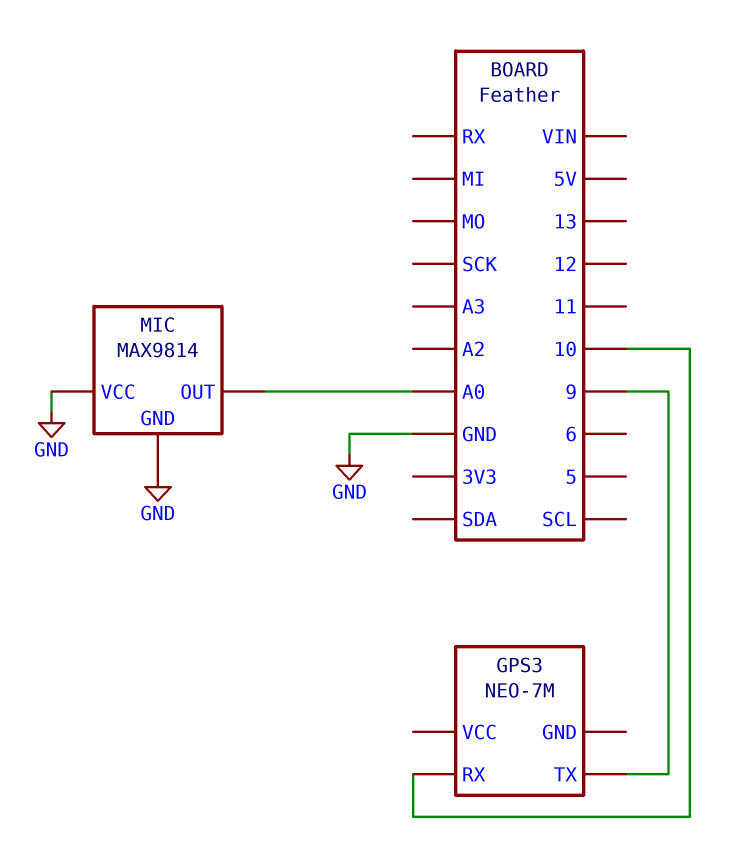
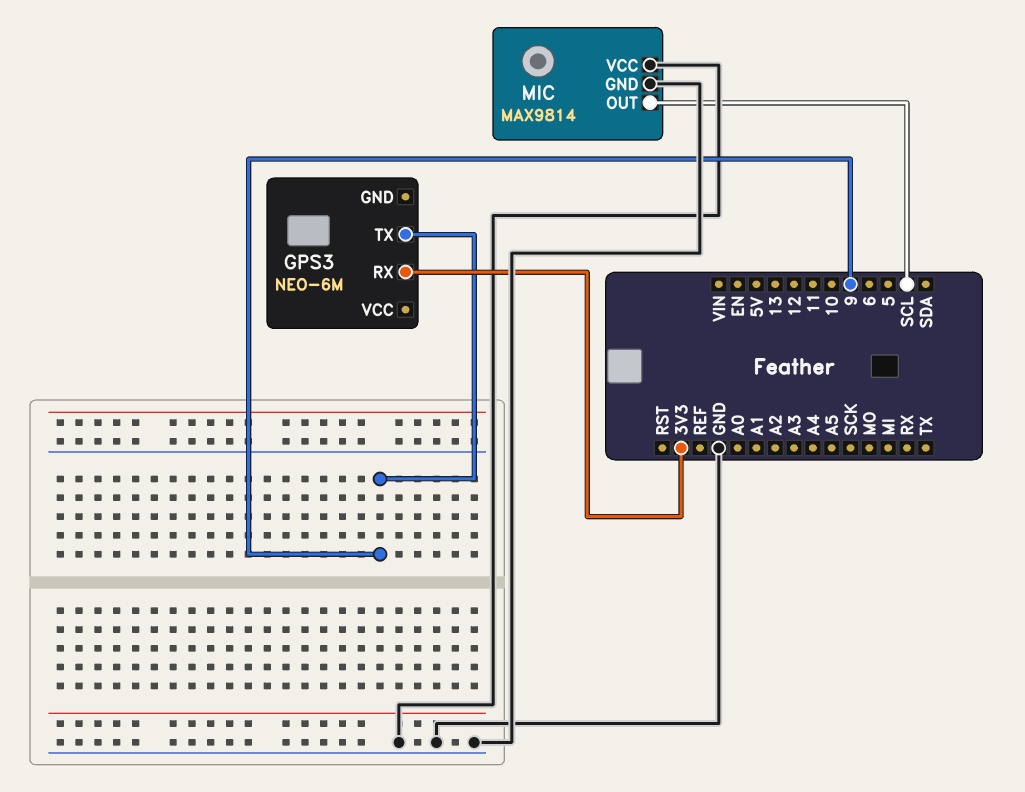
GPS3: NEO-7M -> NEO-6M
GPS3 pin RX: 10 -> 3V3
MIC pin OUT: A0 -> SCL

